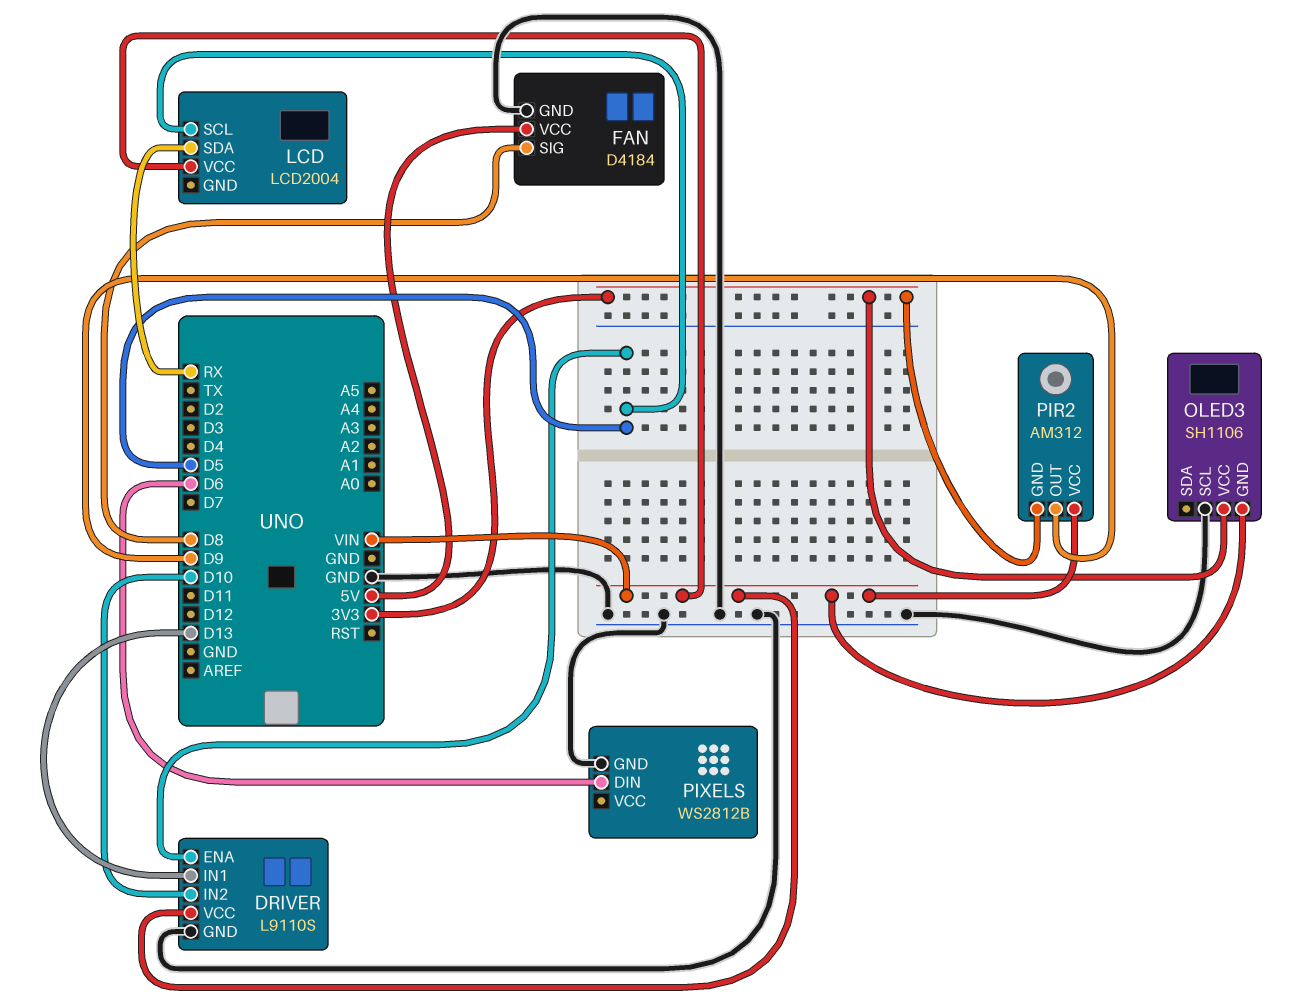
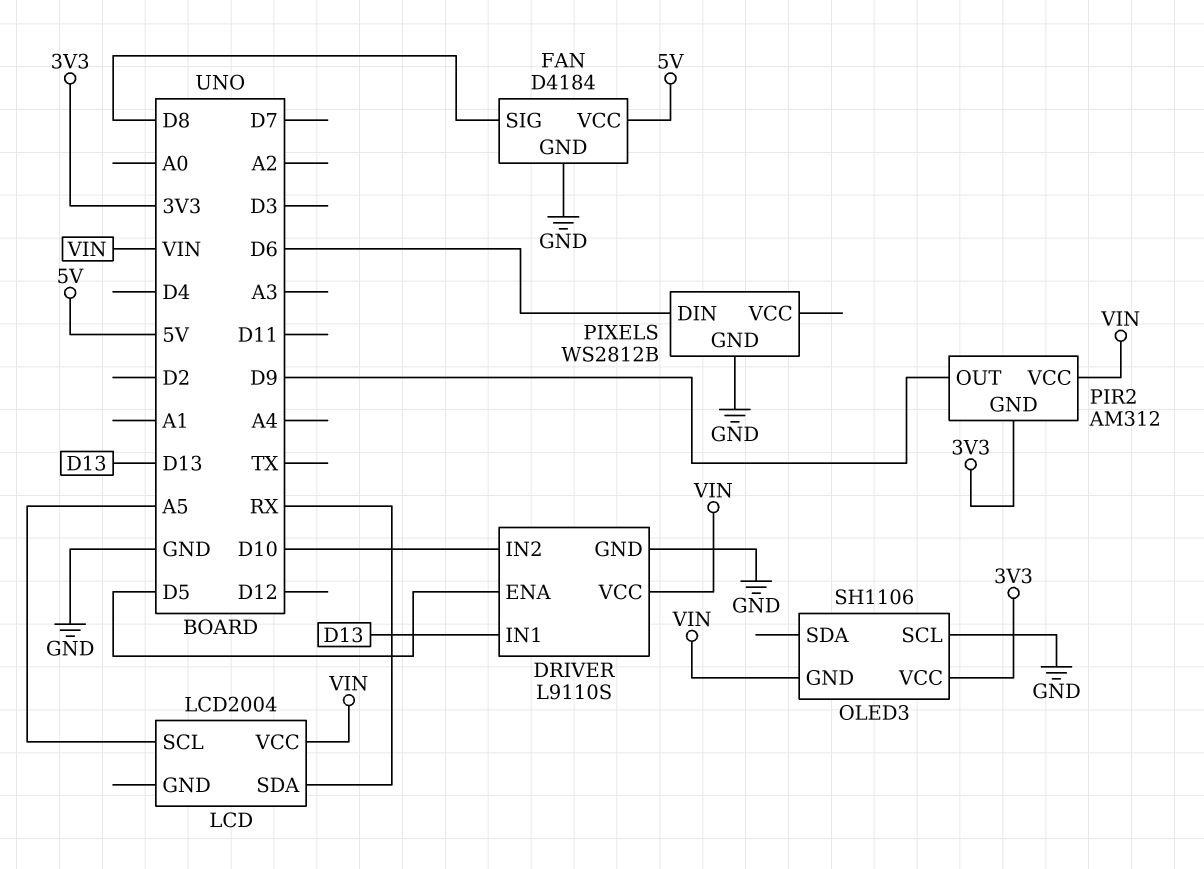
LCD pin SCL: D5 -> A5

